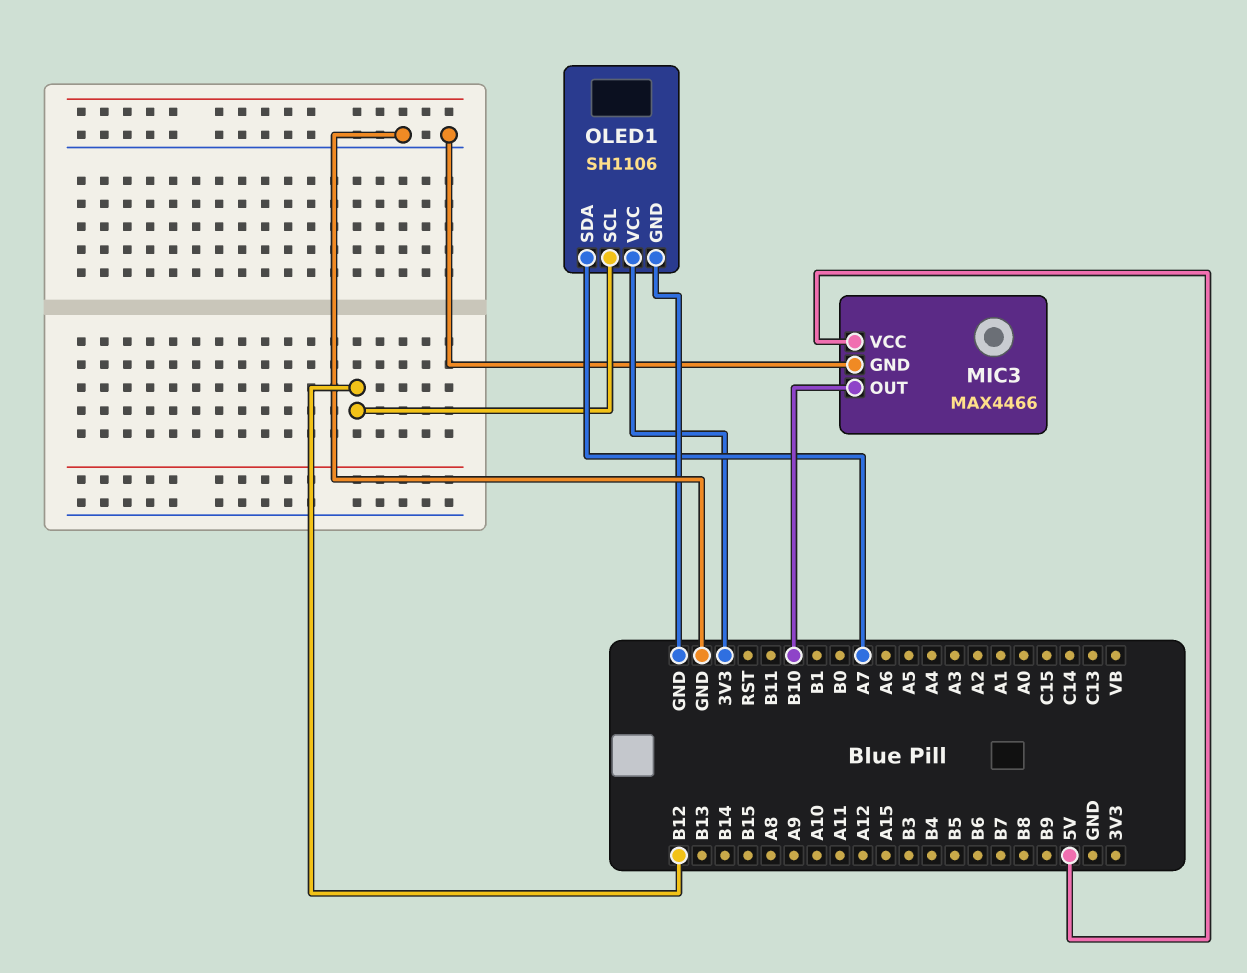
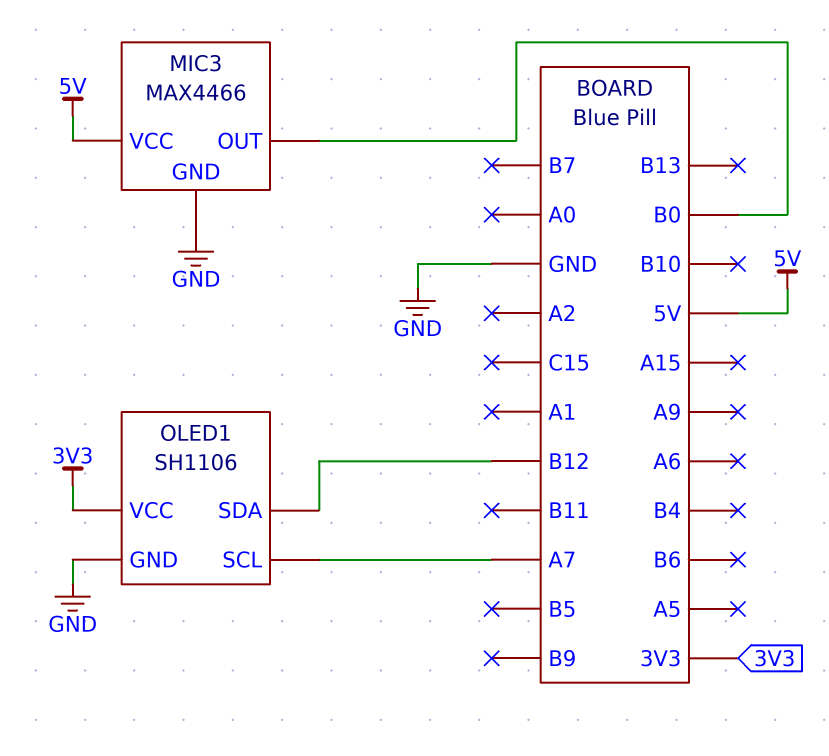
MIC3 pin OUT: B10 -> B0
OLED1 pin SCL: B12 -> A7
OLED1 pin SDA: A7 -> B12

